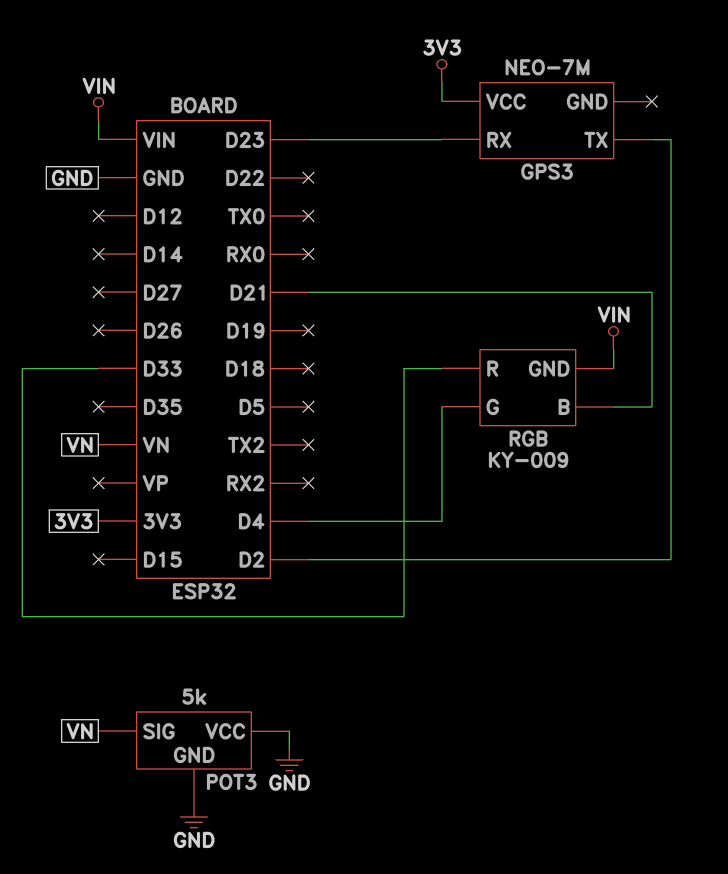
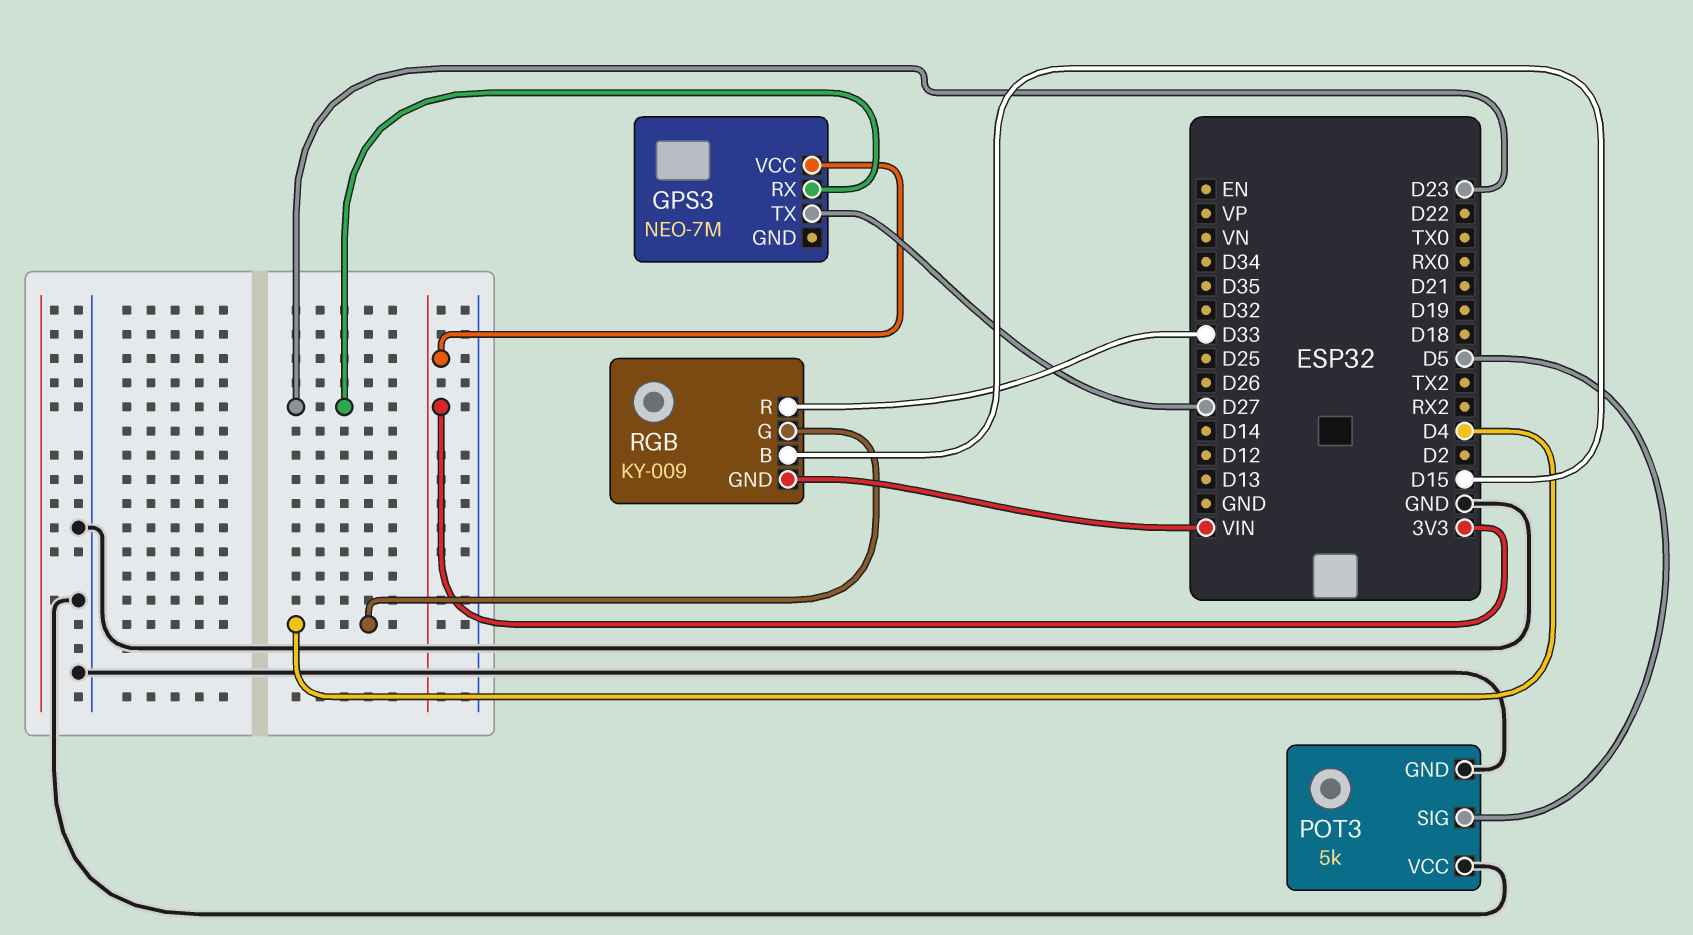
GPS3 pin TX: D2 -> D27
POT3 pin SIG: VN -> D5
RGB pin B: D21 -> D15

